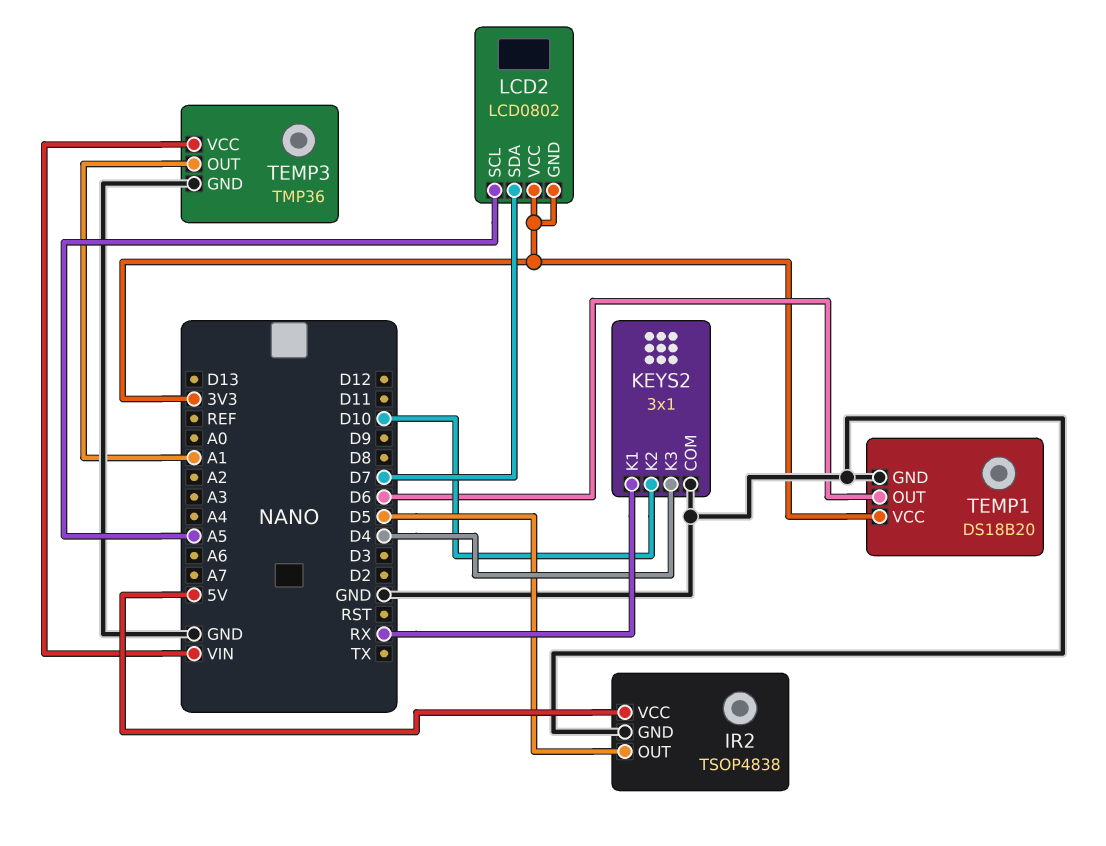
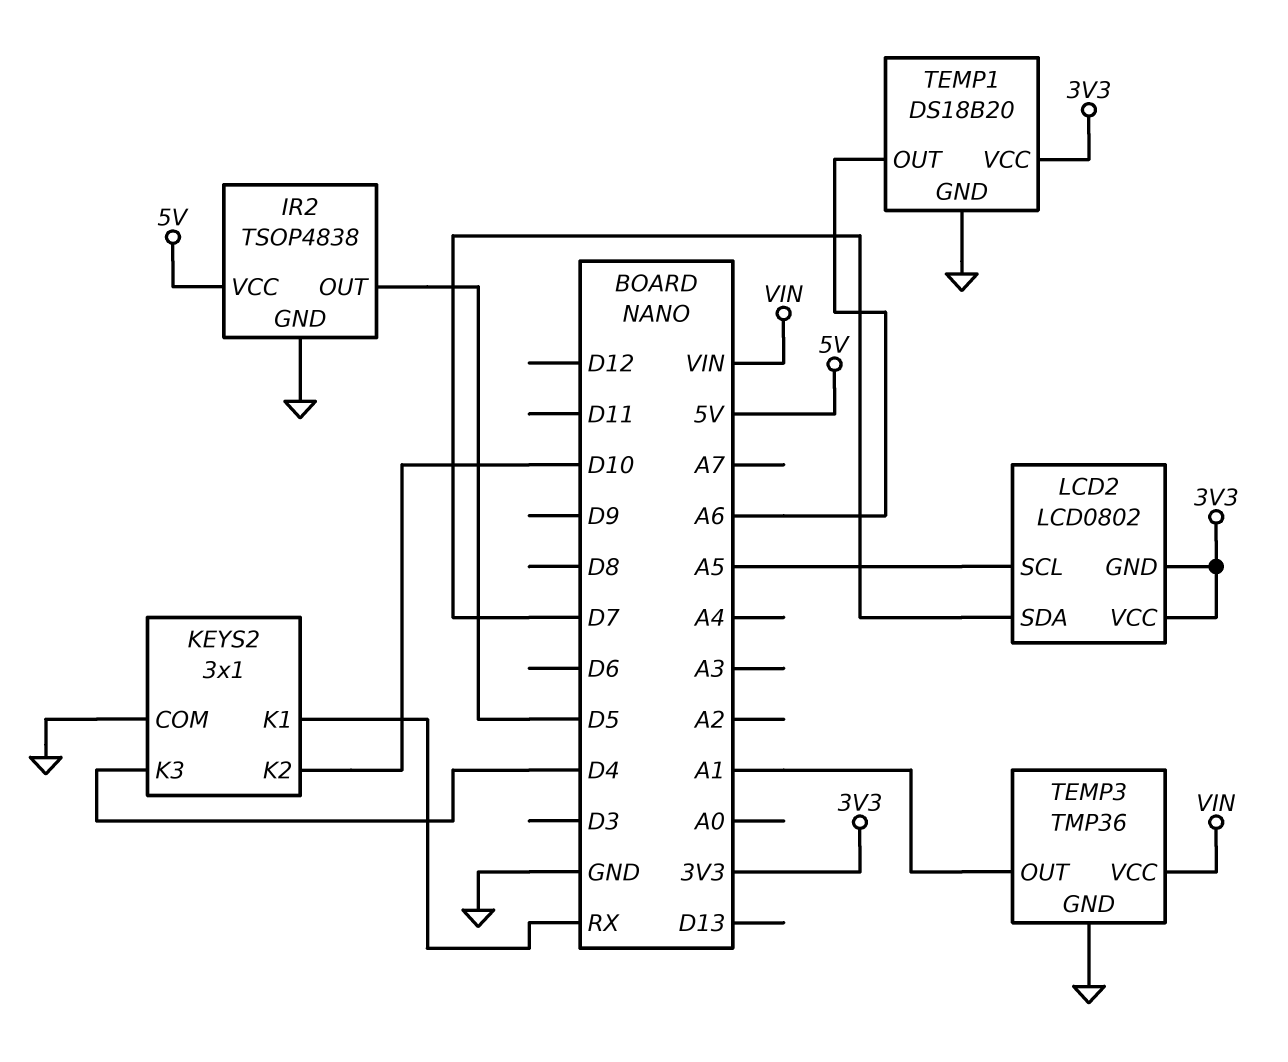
TEMP1 pin OUT: D6 -> A6

